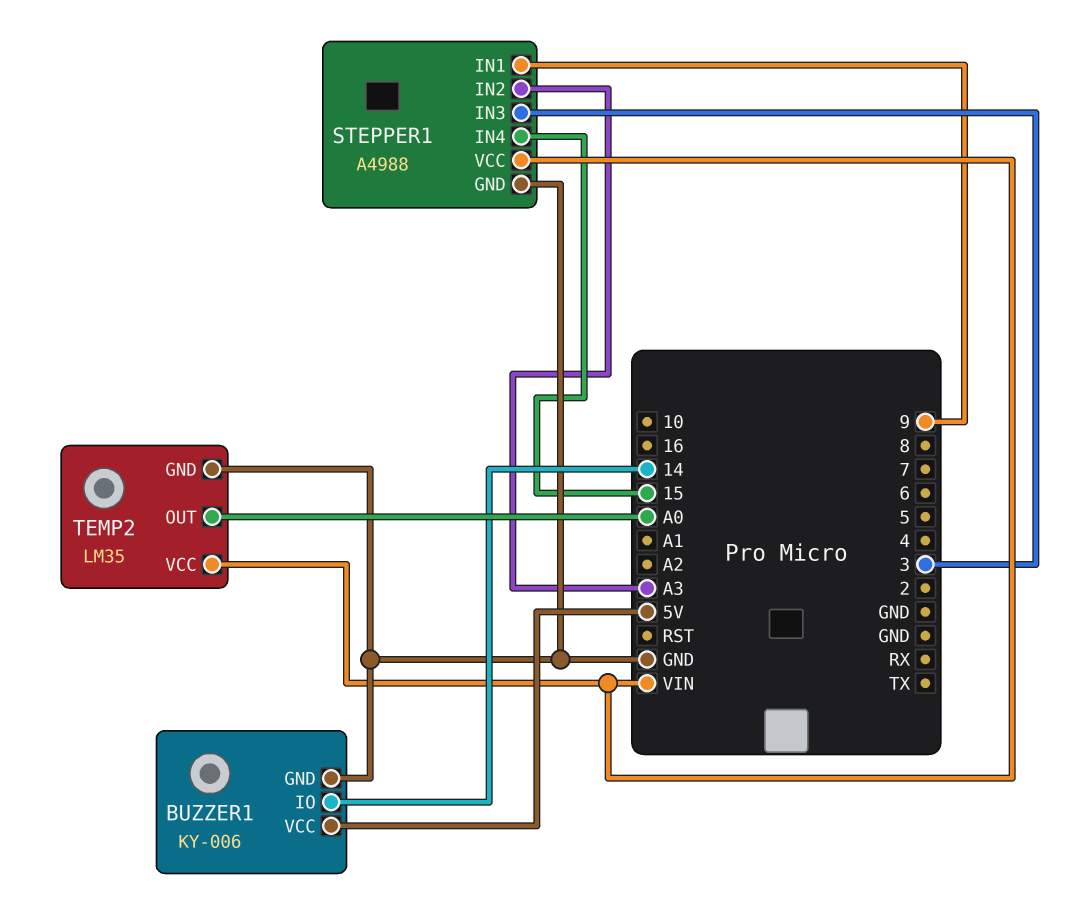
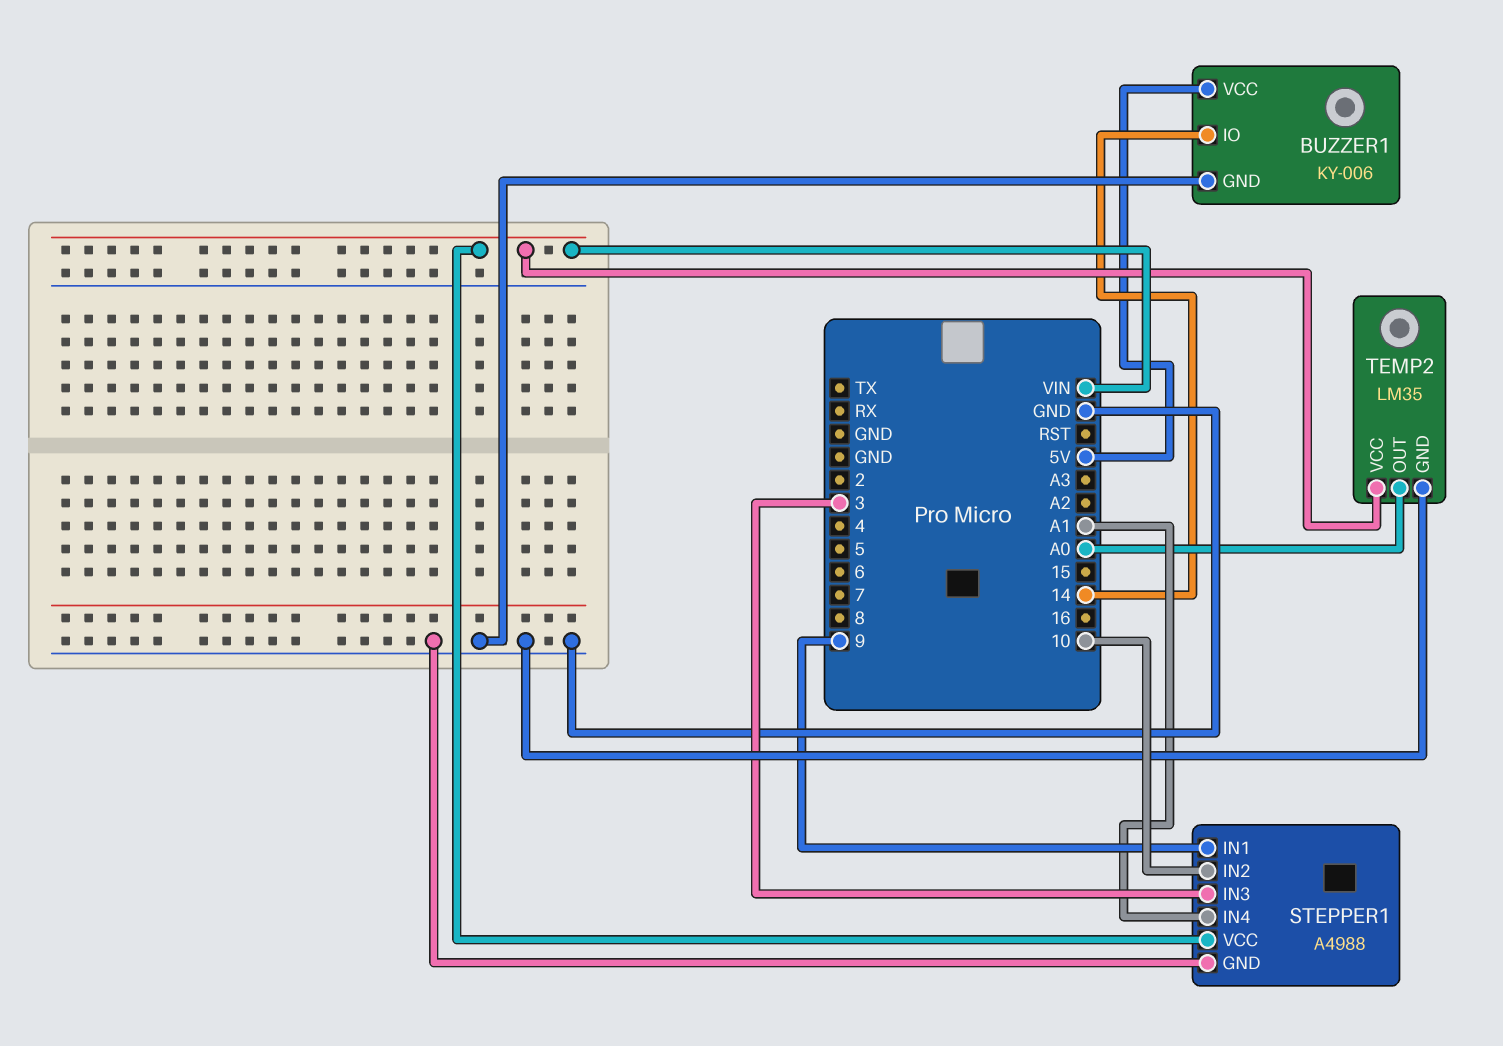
STEPPER1 pin IN2: A3 -> 10
STEPPER1 pin IN4: 15 -> A1

